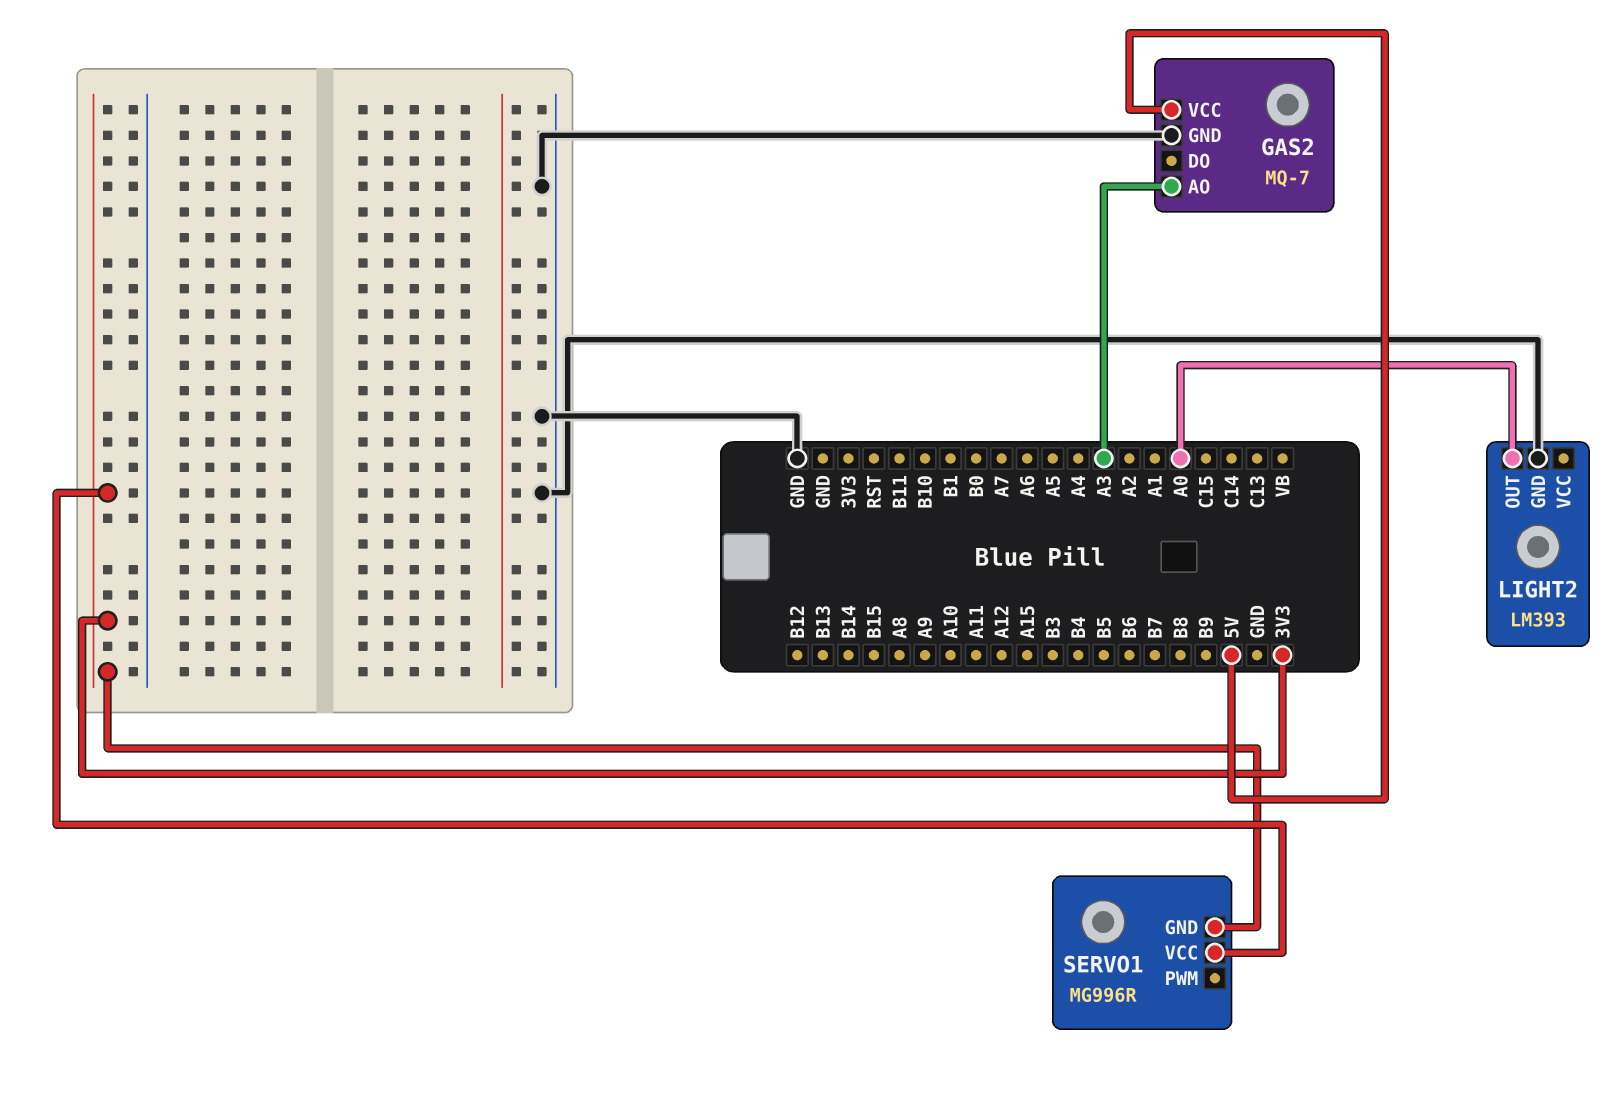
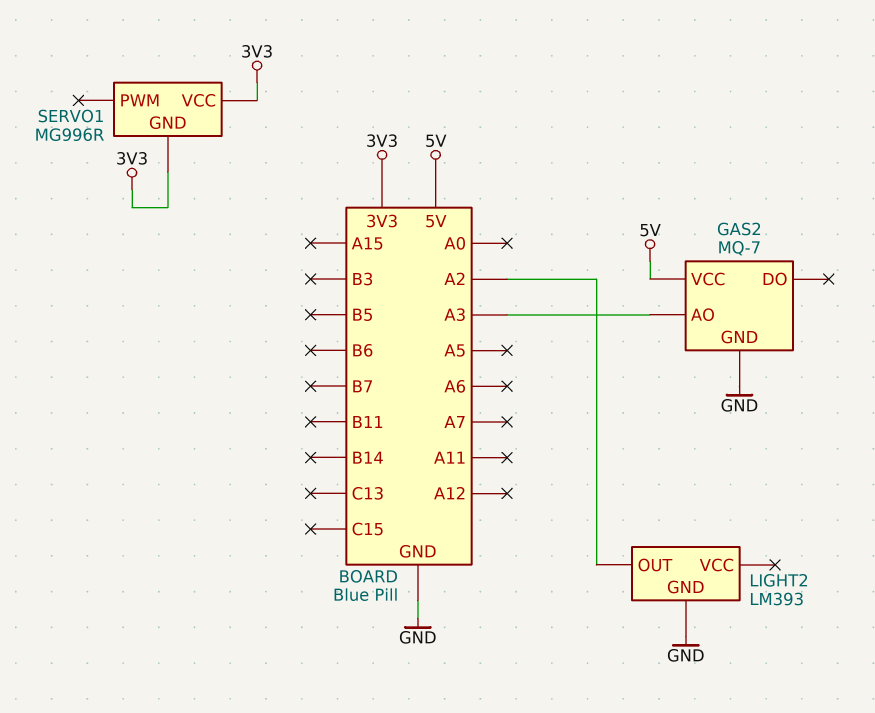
LIGHT2 pin OUT: A0 -> A2

